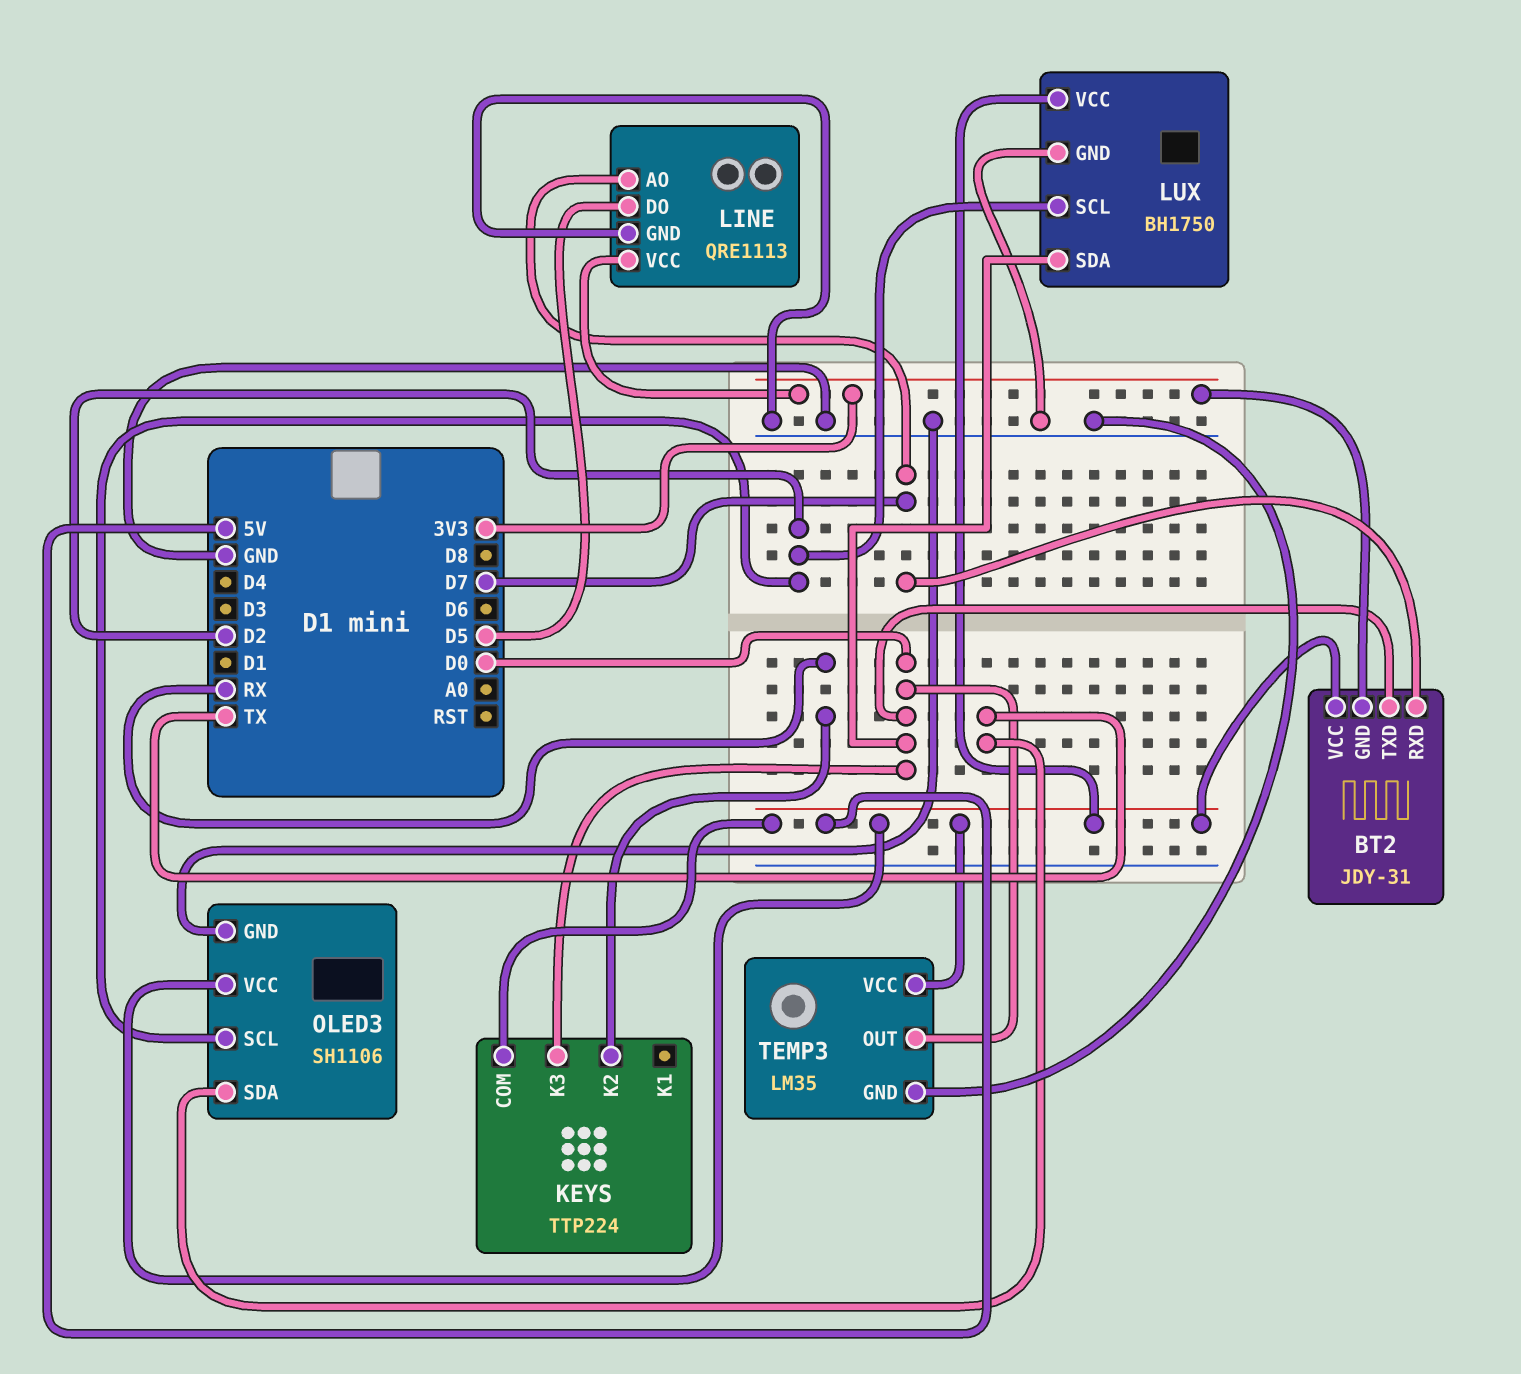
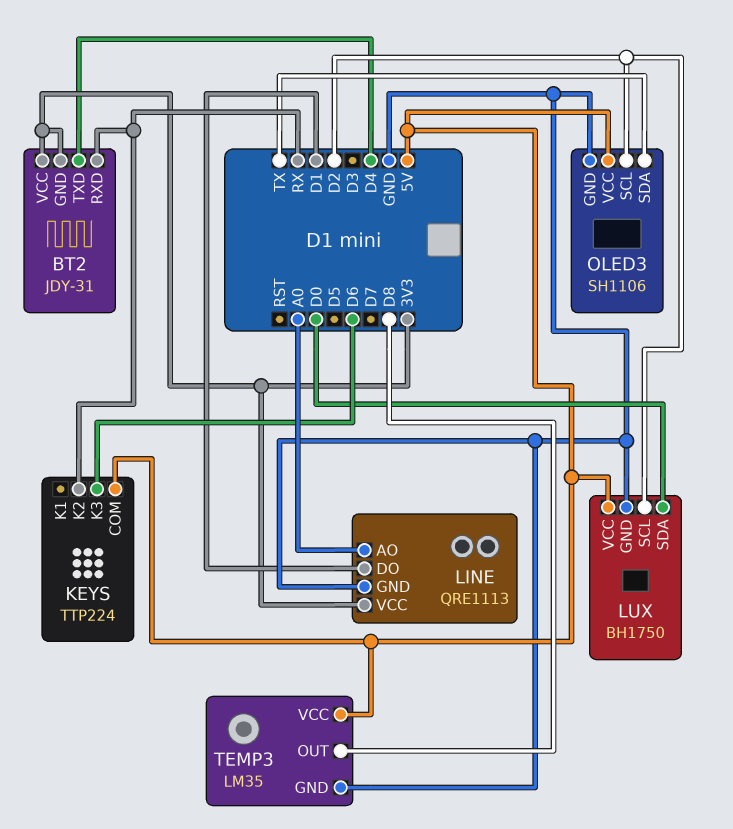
BT2 pin RXD: D7 -> RX
BT2 pin TXD: D0 -> D4
BT2 pin VCC: 5V -> 3V3
KEYS pin K3: D0 -> D6
LINE pin AO: D7 -> A0
LINE pin DO: D5 -> D1
TEMP3 pin OUT: D0 -> D8

